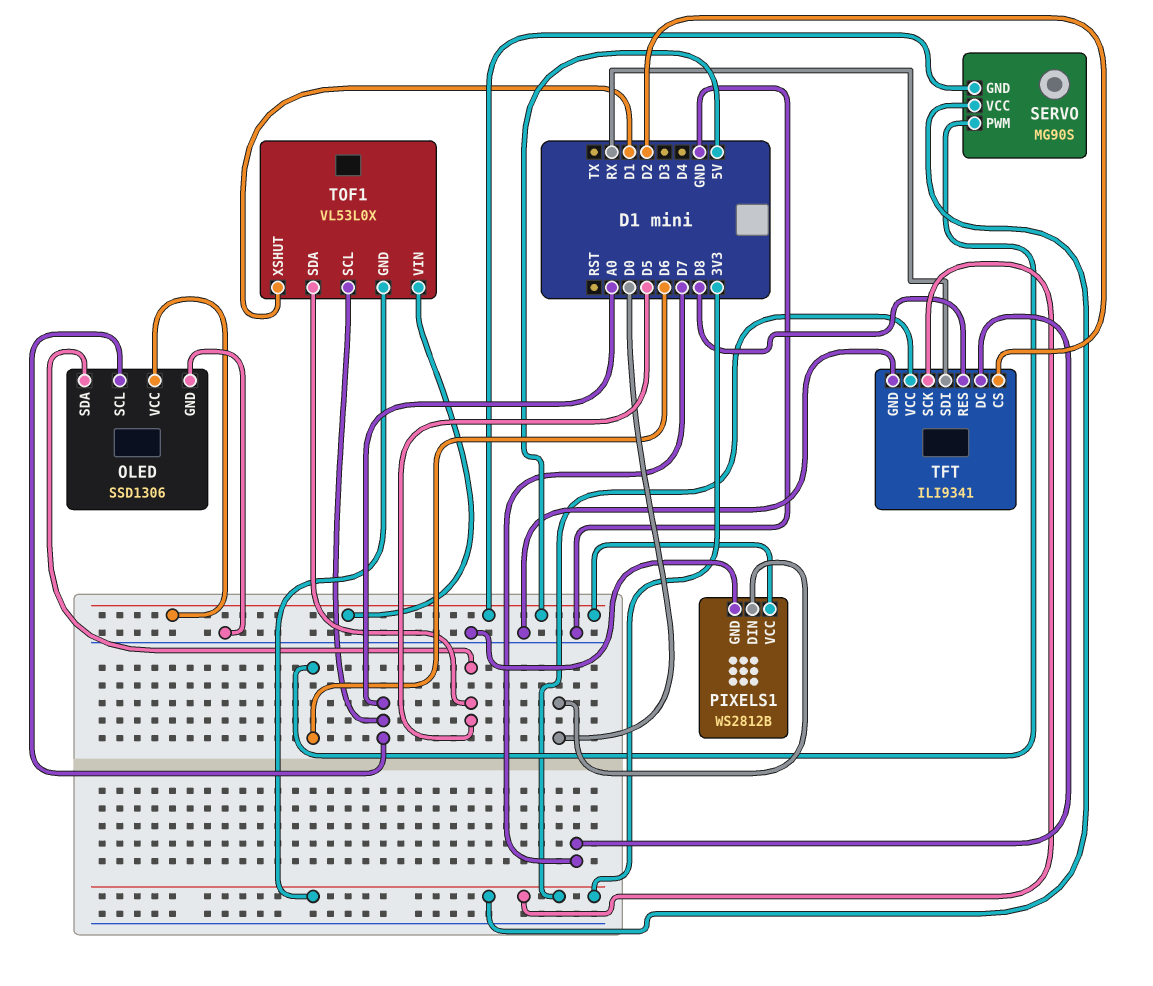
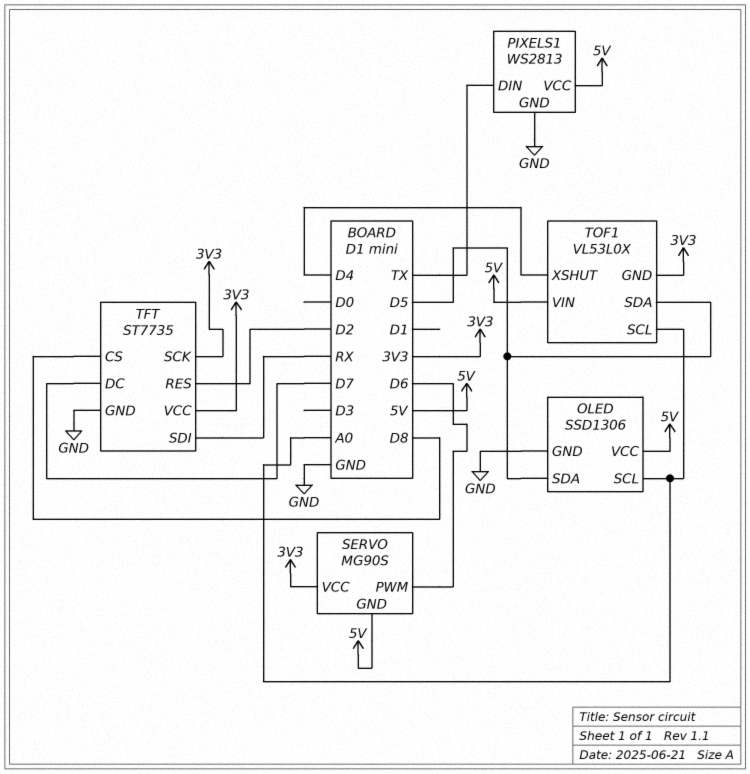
PIXELS1: WS2812B -> WS2813
PIXELS1 pin DIN: D0 -> TX
TFT: ILI9341 -> ST7735
TFT pin CS: D2 -> D8
TFT pin RES: D8 -> D2
TOF1 pin XSHUT: D1 -> D4

